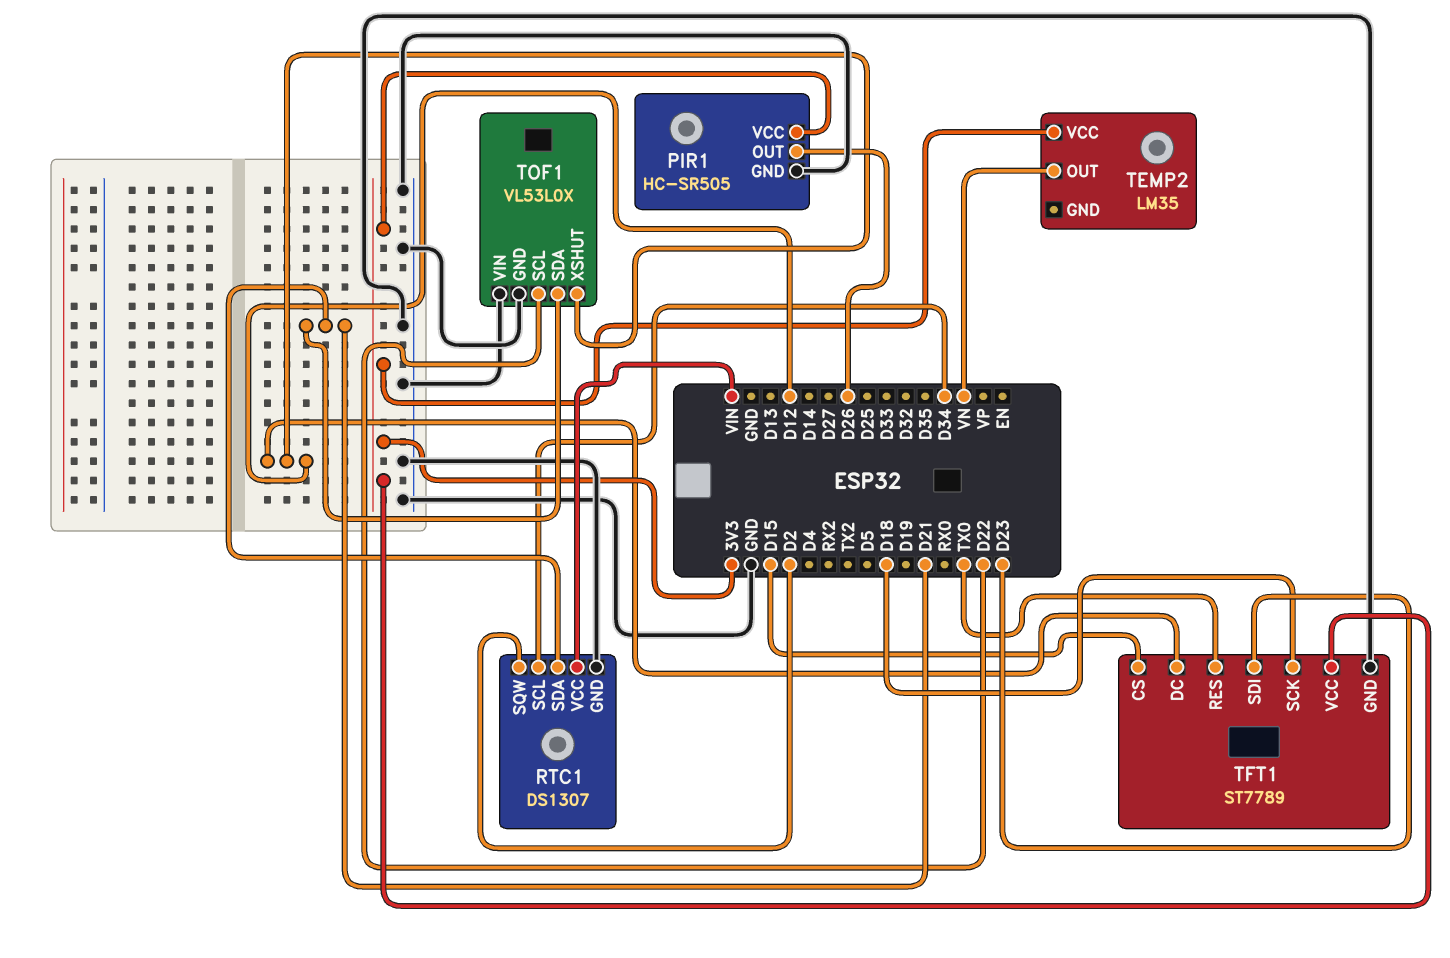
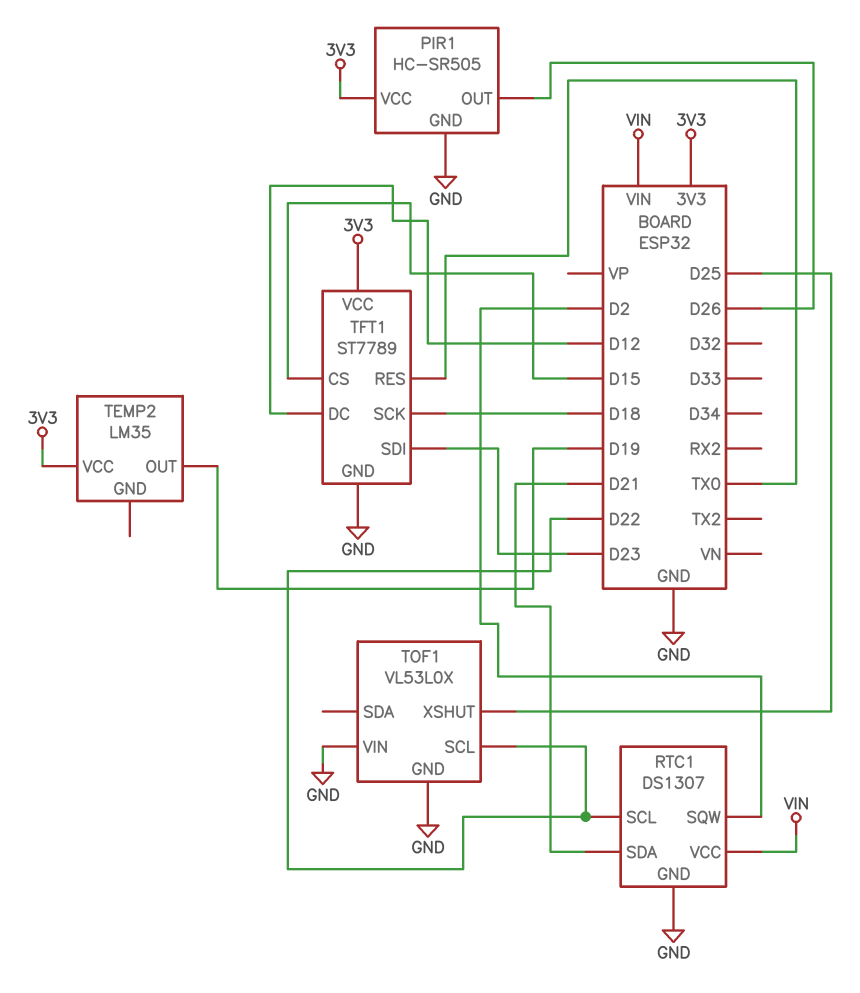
RTC1 pin SCL: D34 -> D22
TEMP2 pin OUT: VN -> D19
TOF1 pin SDA: D21 -> none
TOF1 pin XSHUT: D12 -> D25

